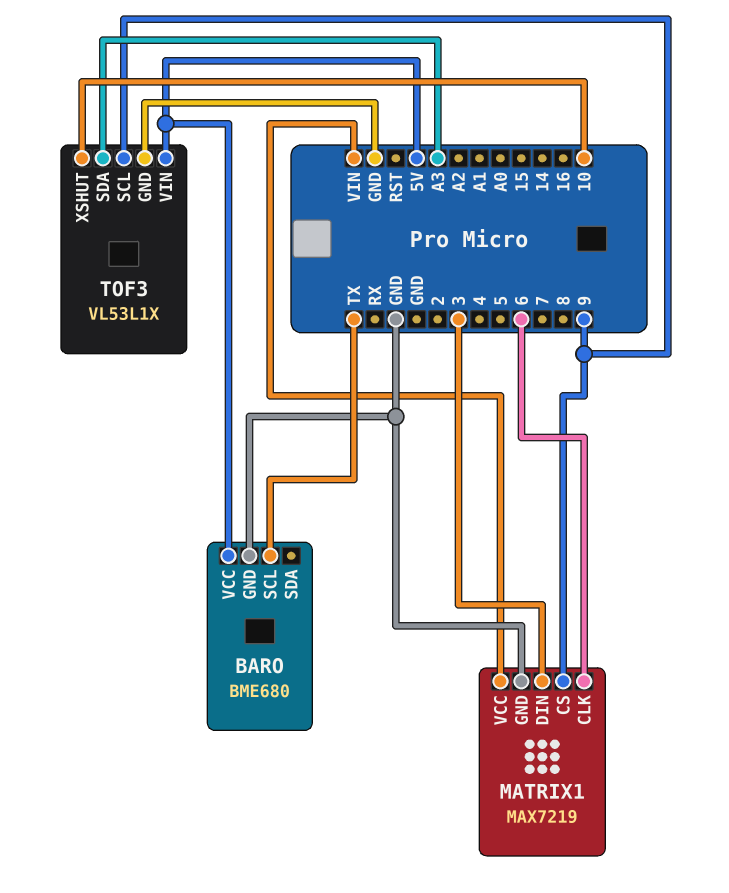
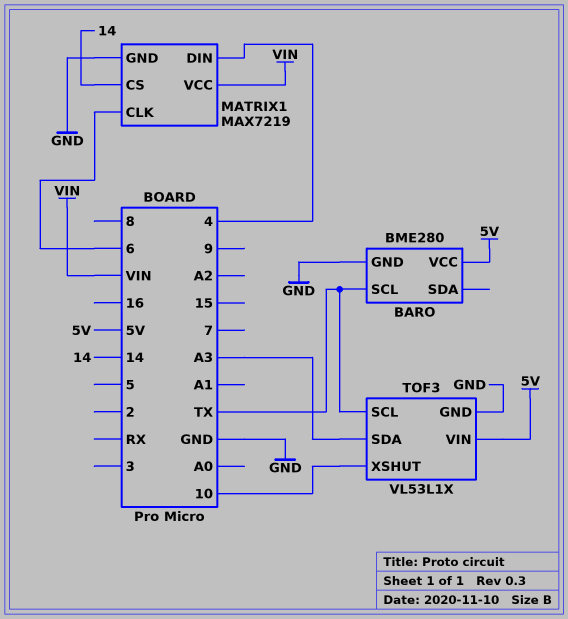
BARO: BME680 -> BME280
MATRIX1 pin CS: 9 -> 14
MATRIX1 pin DIN: 3 -> 4
TOF3 pin SCL: 9 -> TX

